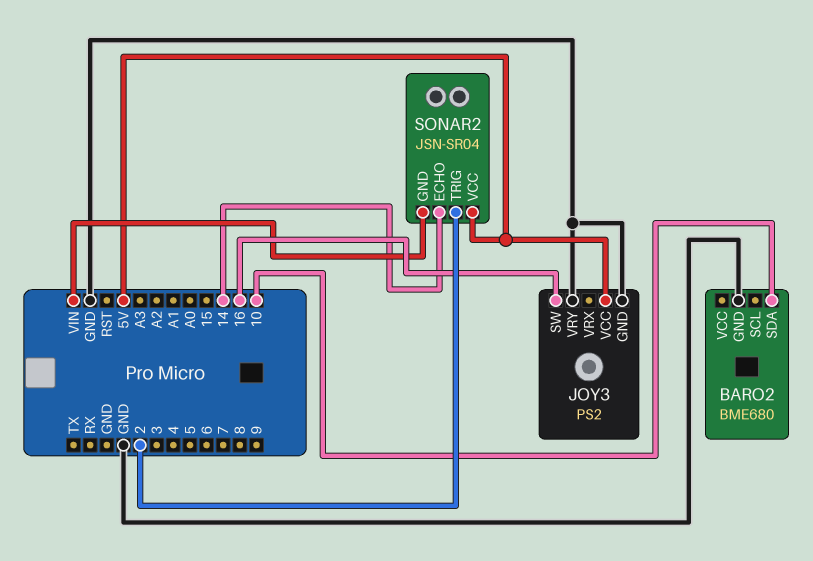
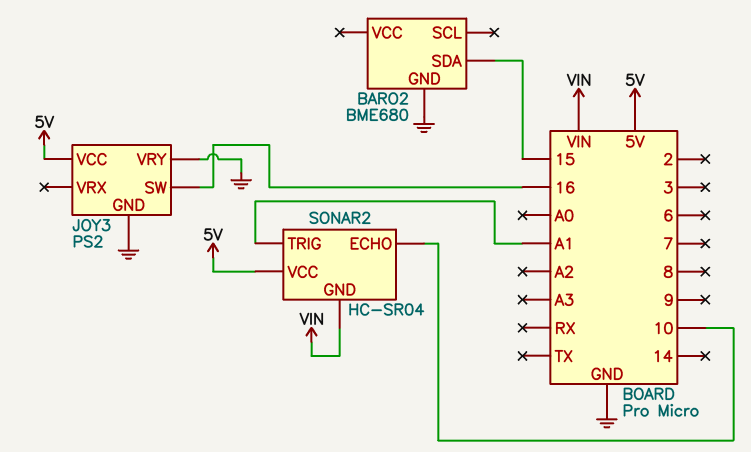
BARO2 pin SDA: 10 -> 15
SONAR2: JSN-SR04 -> HC-SR04
SONAR2 pin ECHO: 14 -> 10
SONAR2 pin TRIG: 2 -> A1

